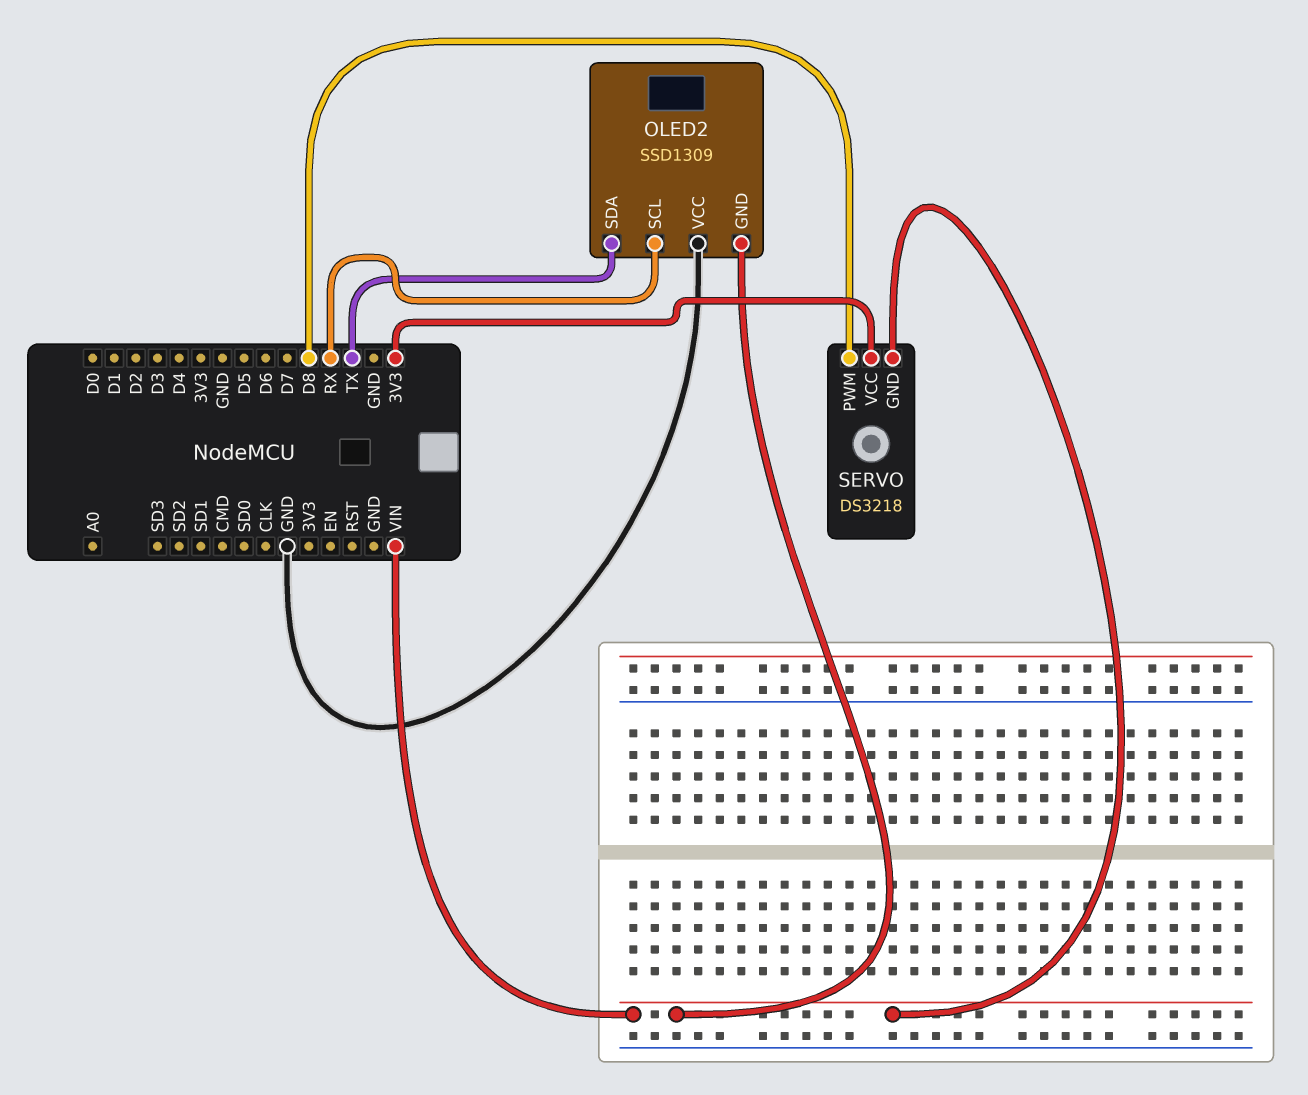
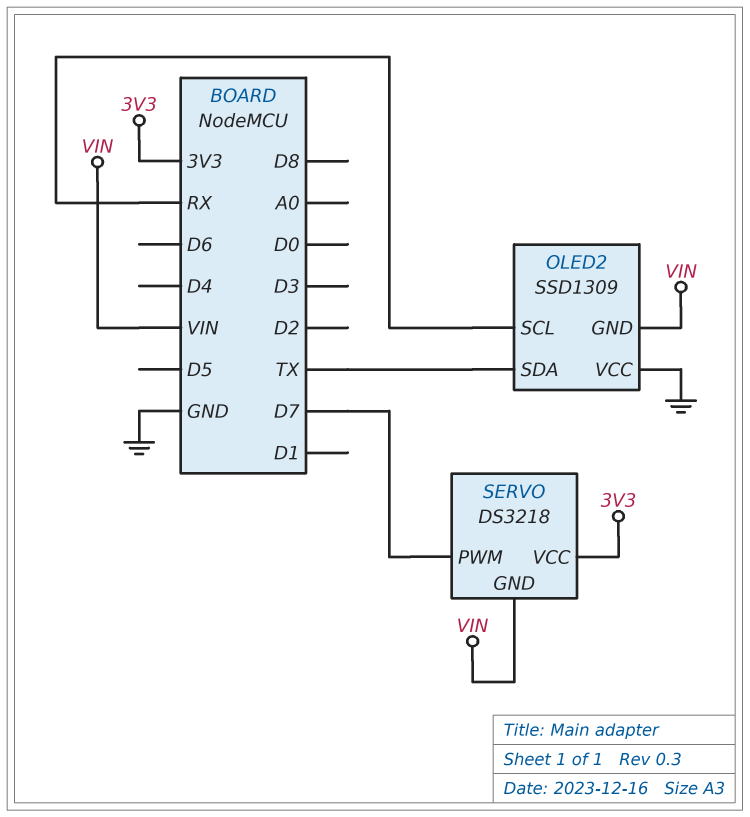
SERVO pin PWM: D8 -> D7

